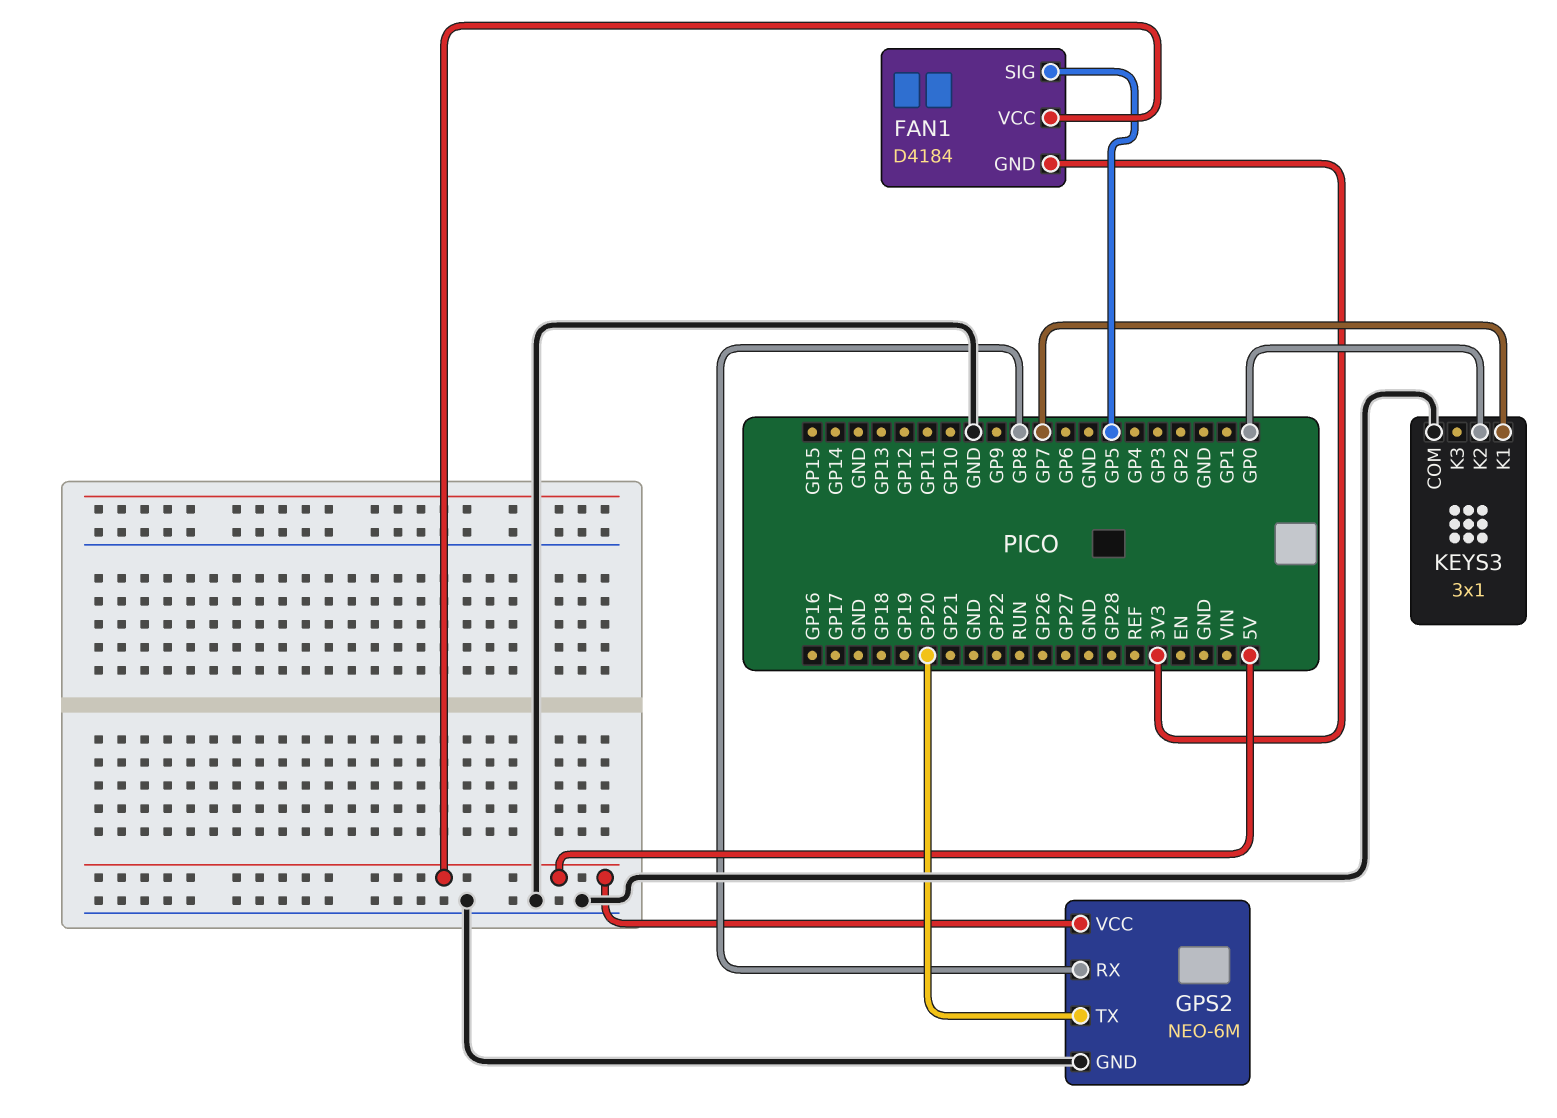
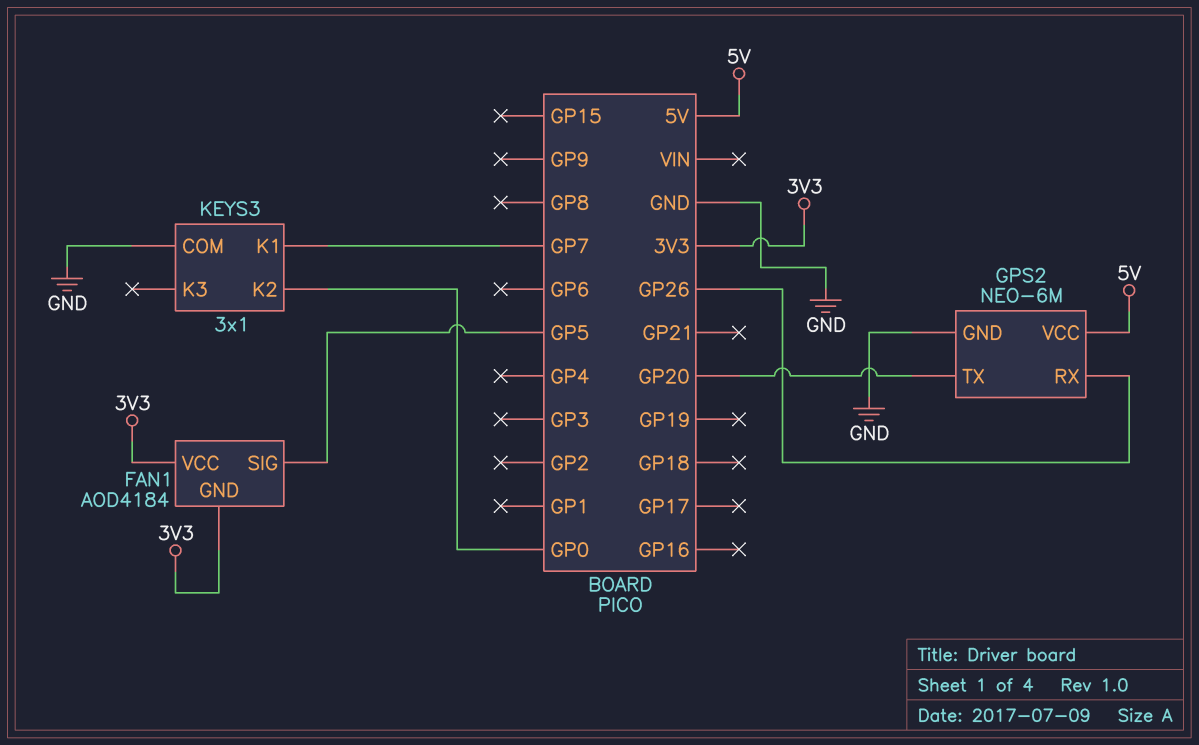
FAN1: D4184 -> AOD4184
FAN1 pin VCC: 5V -> 3V3
GPS2 pin RX: GP8 -> GP26

